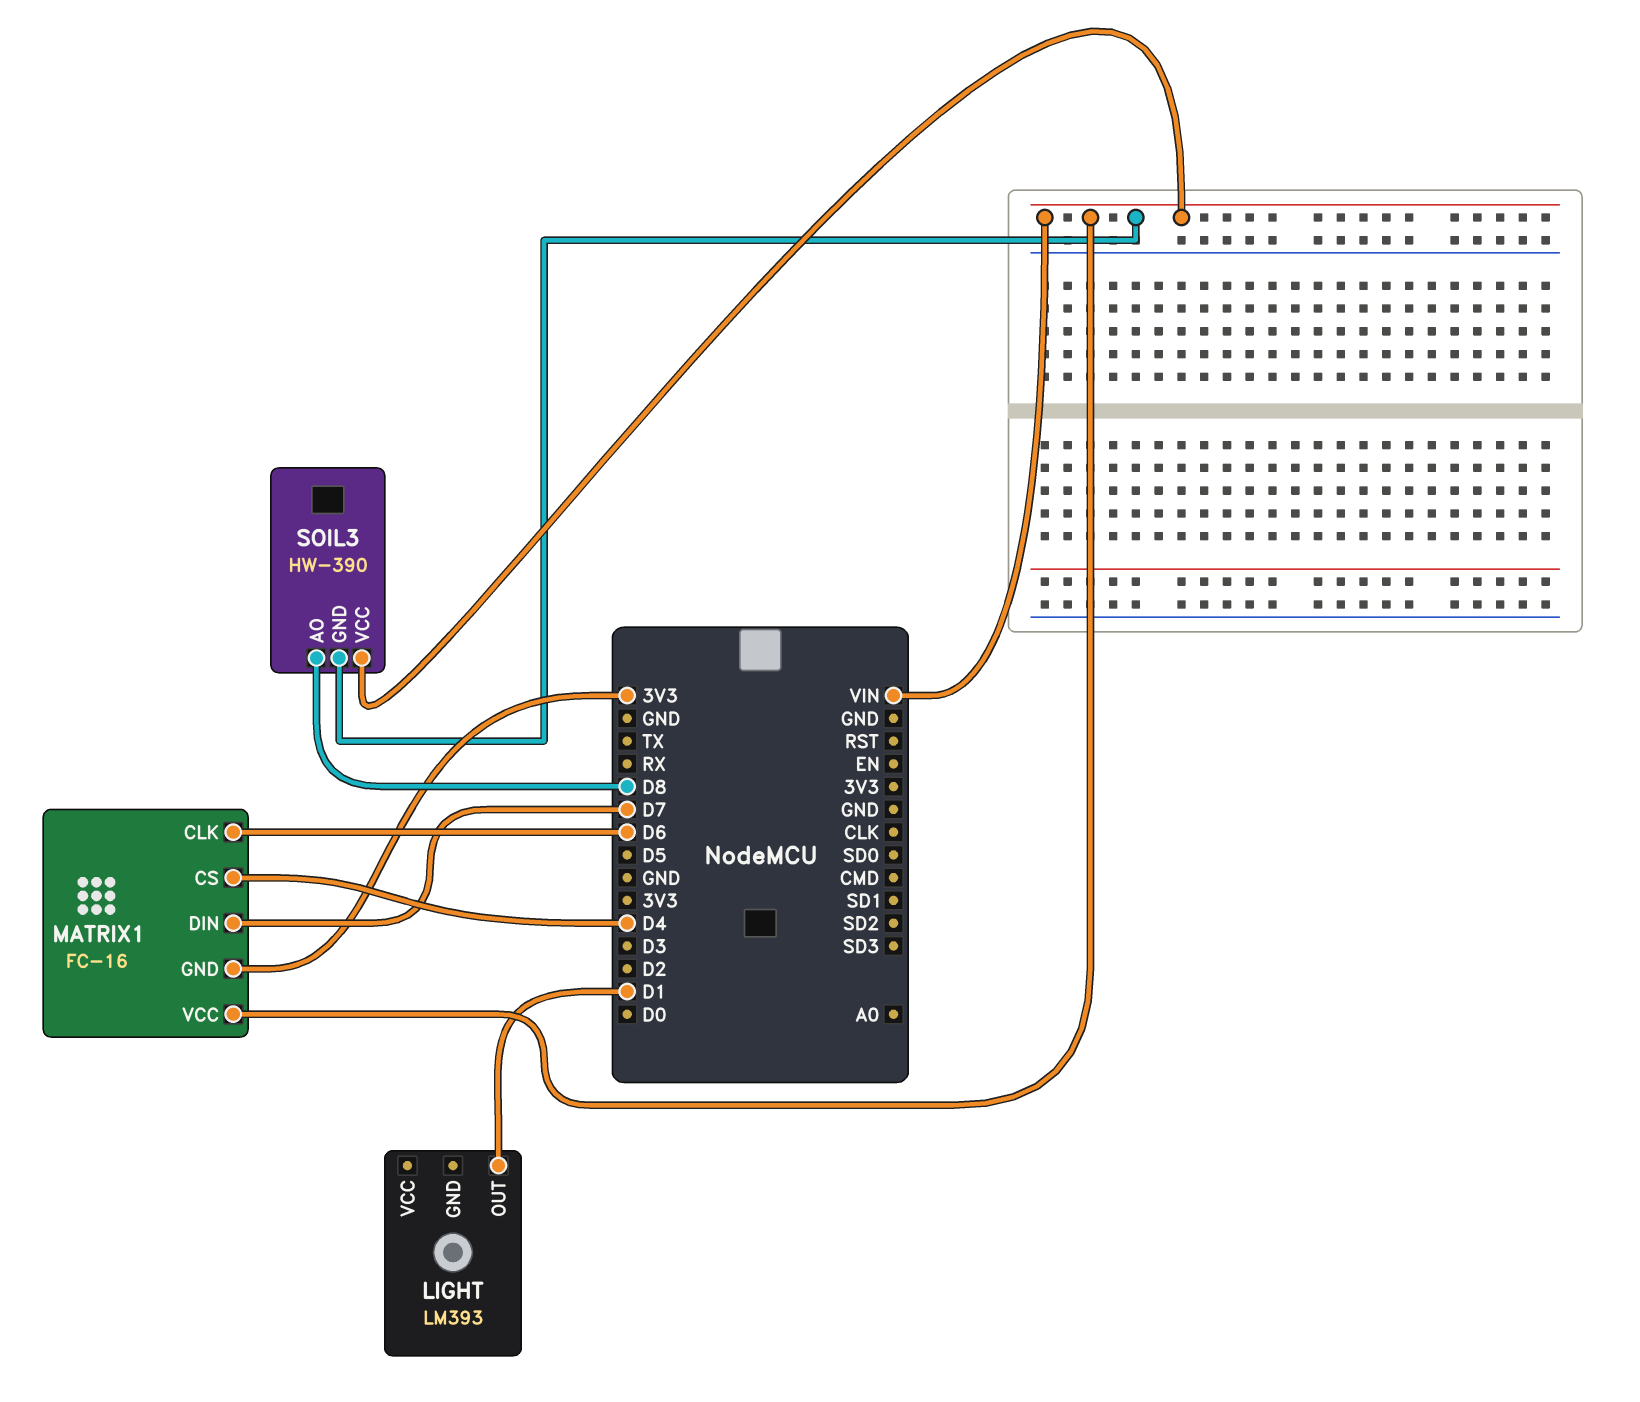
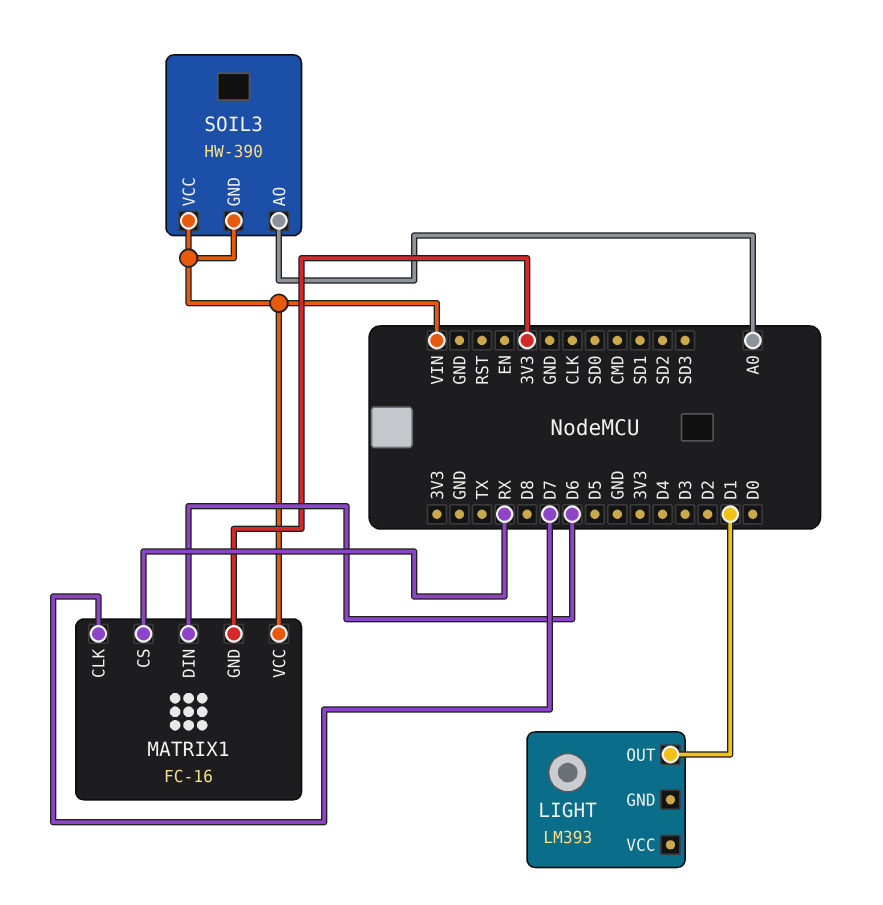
MATRIX1 pin CLK: D6 -> D7
MATRIX1 pin CS: D4 -> RX
MATRIX1 pin DIN: D7 -> D6
SOIL3 pin AO: D8 -> A0

